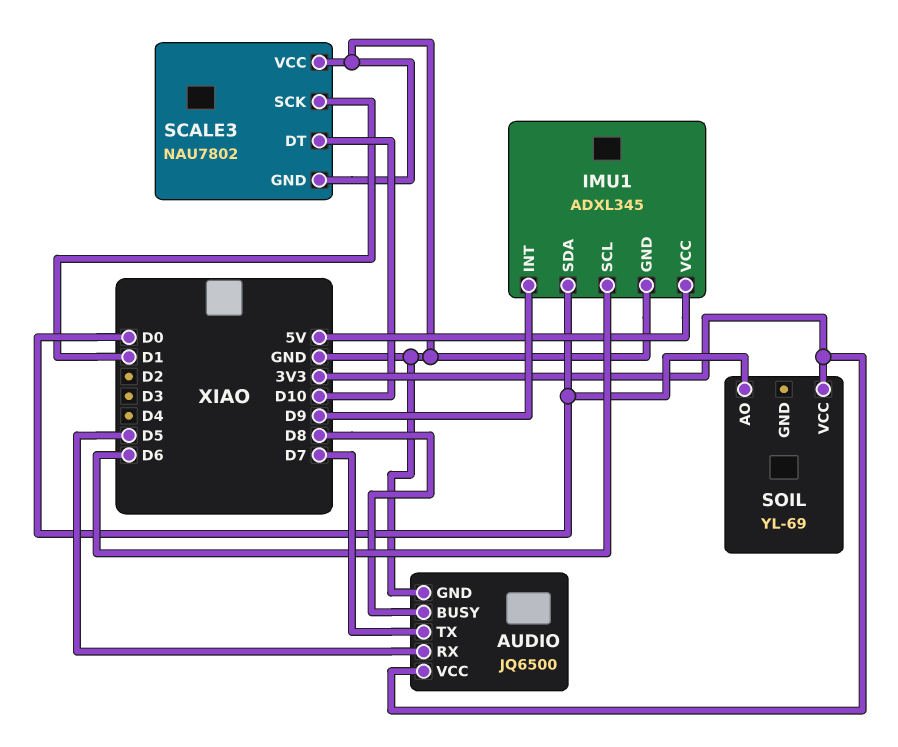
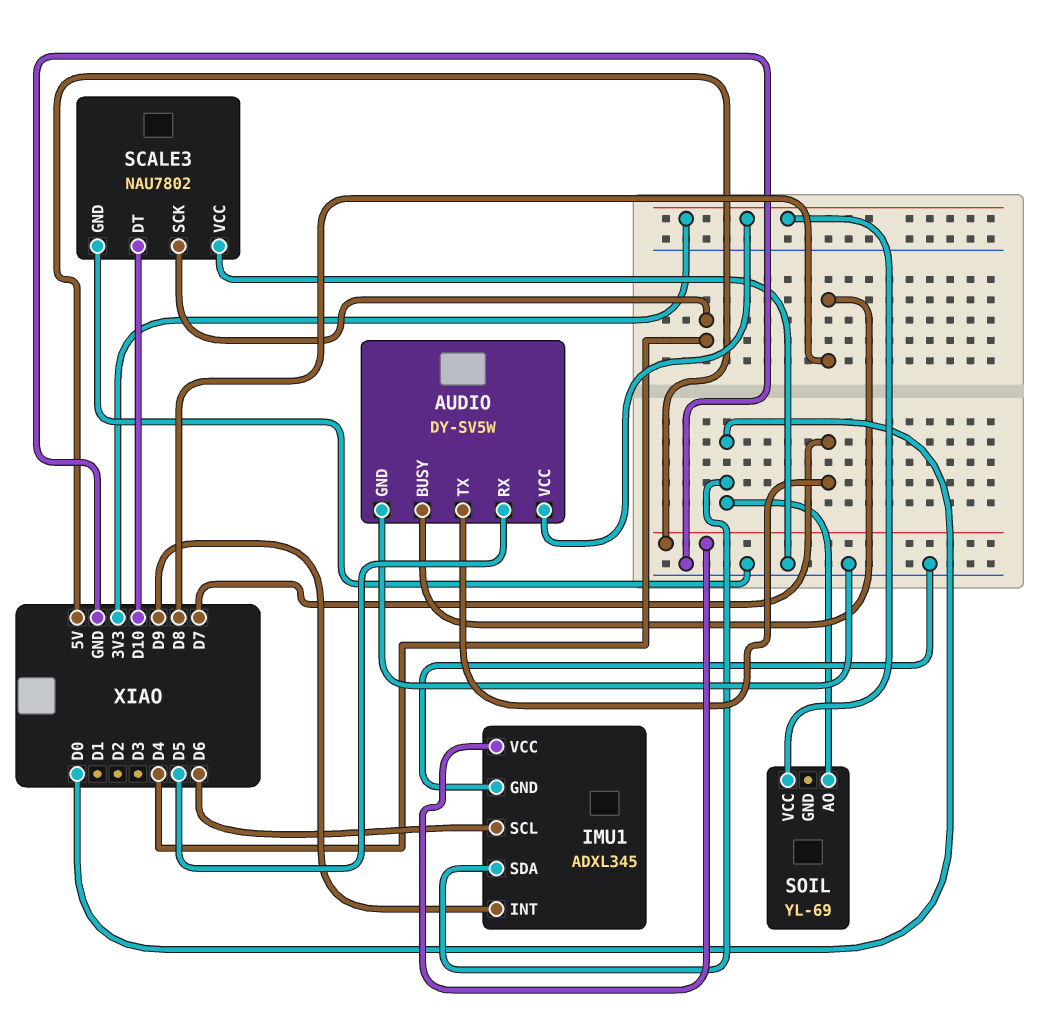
AUDIO: JQ6500 -> DY-SV5W
SCALE3 pin SCK: D1 -> D4

